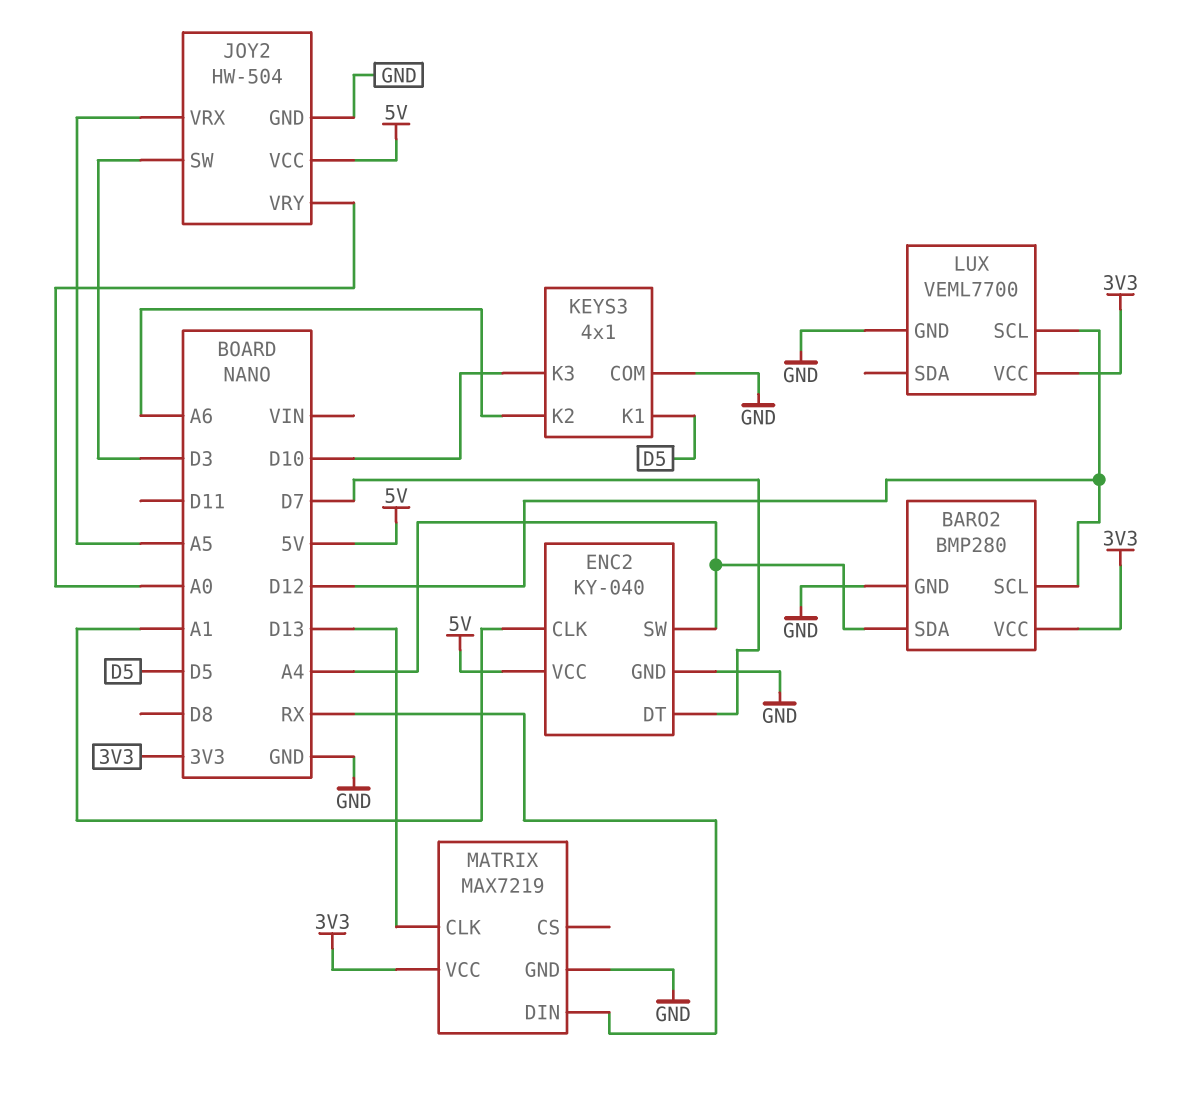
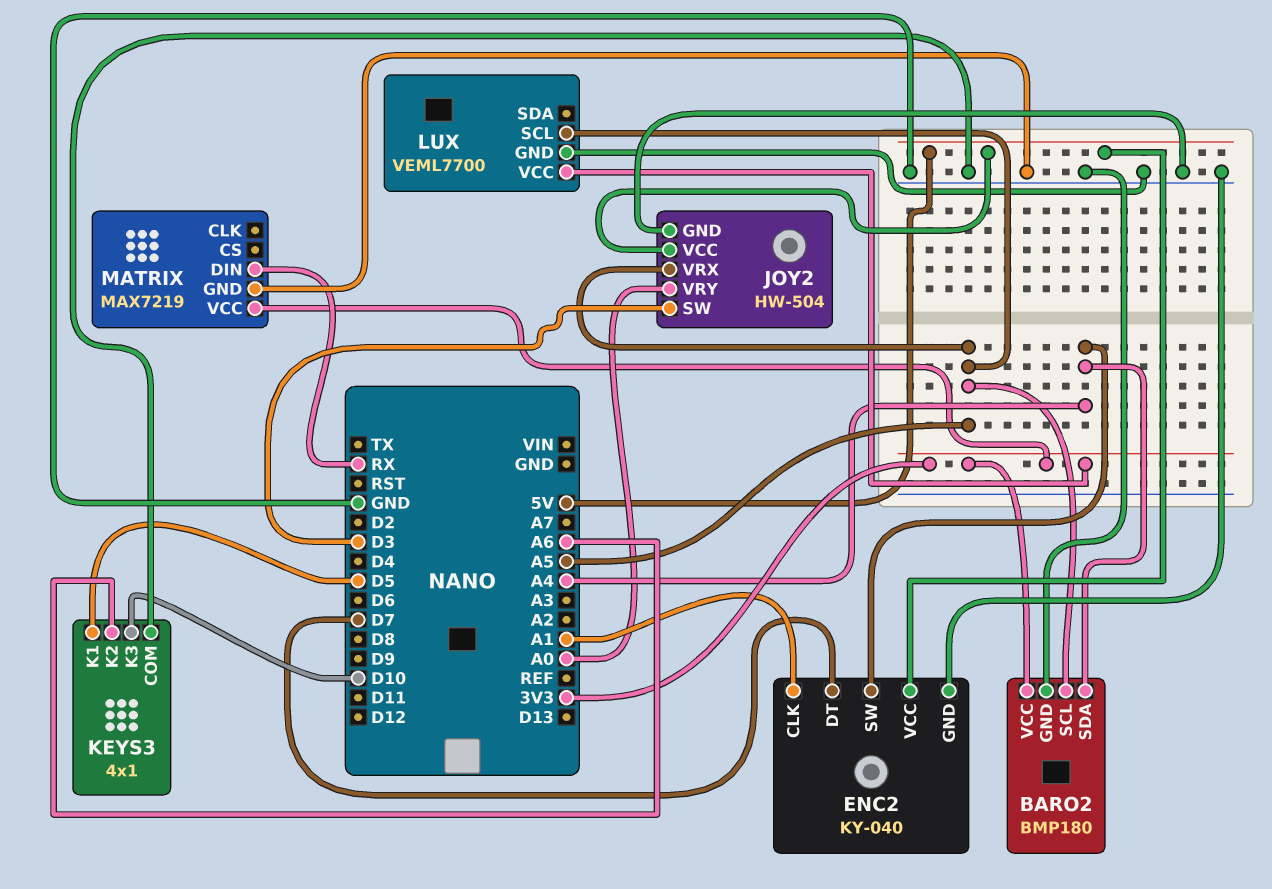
BARO2: BMP280 -> BMP180
BARO2 pin SCL: D12 -> A5
LUX pin SCL: D12 -> A5
MATRIX pin CLK: D13 -> none

